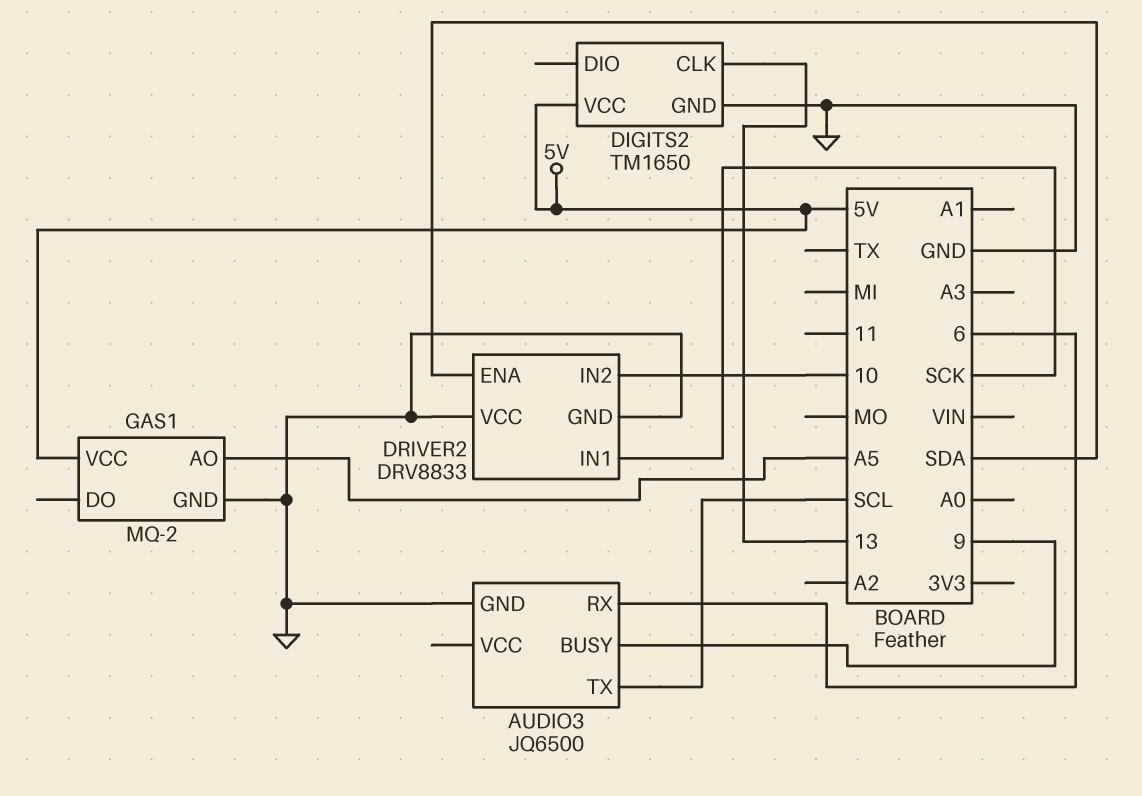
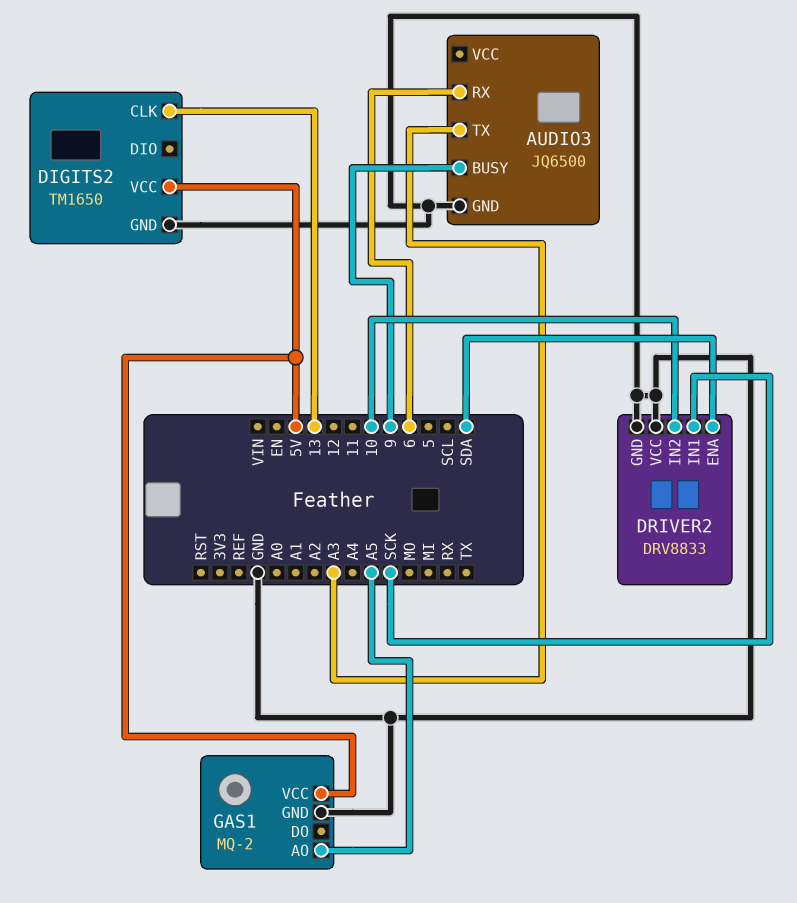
AUDIO3 pin TX: SCL -> A3

